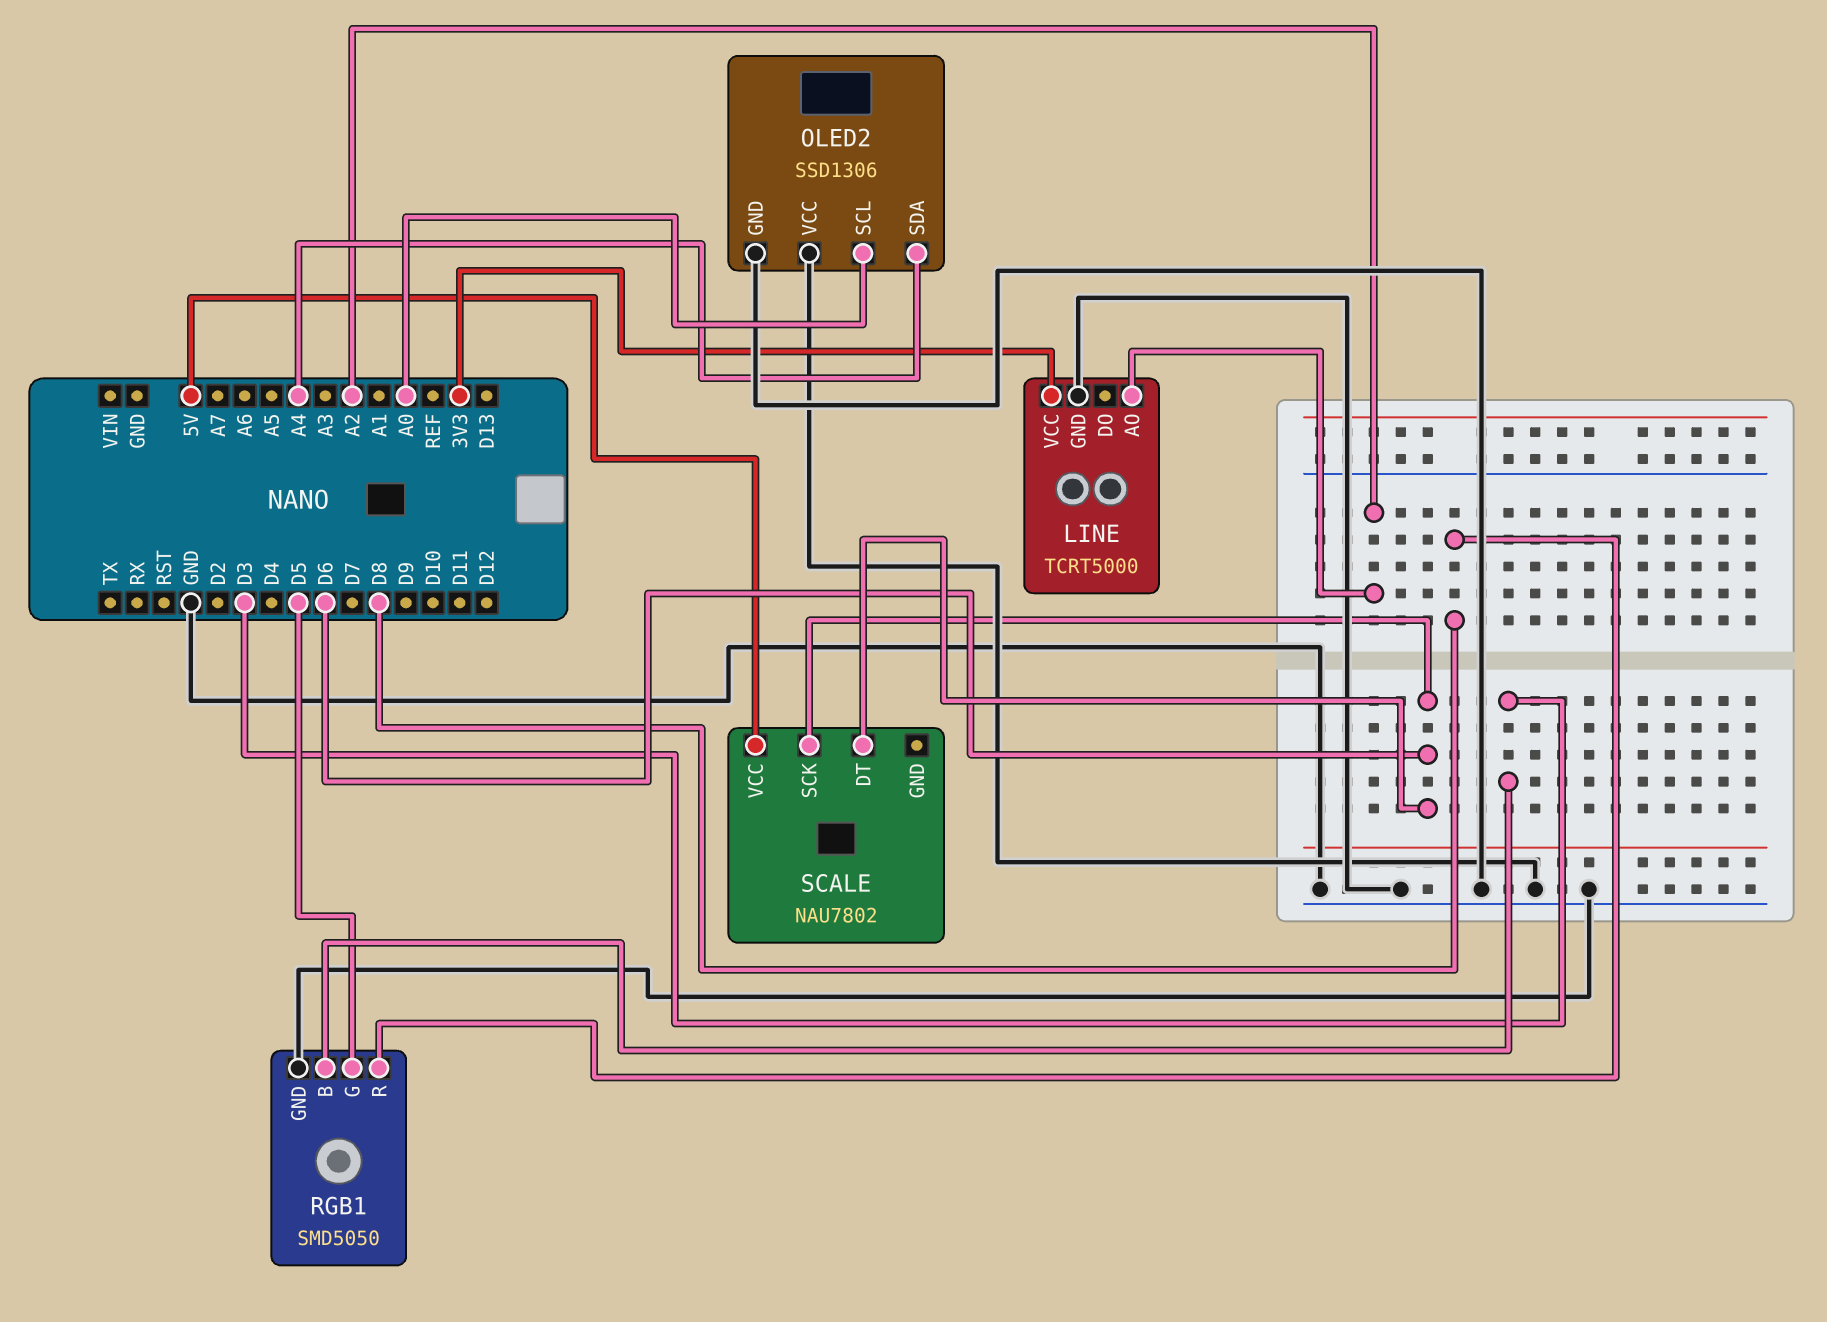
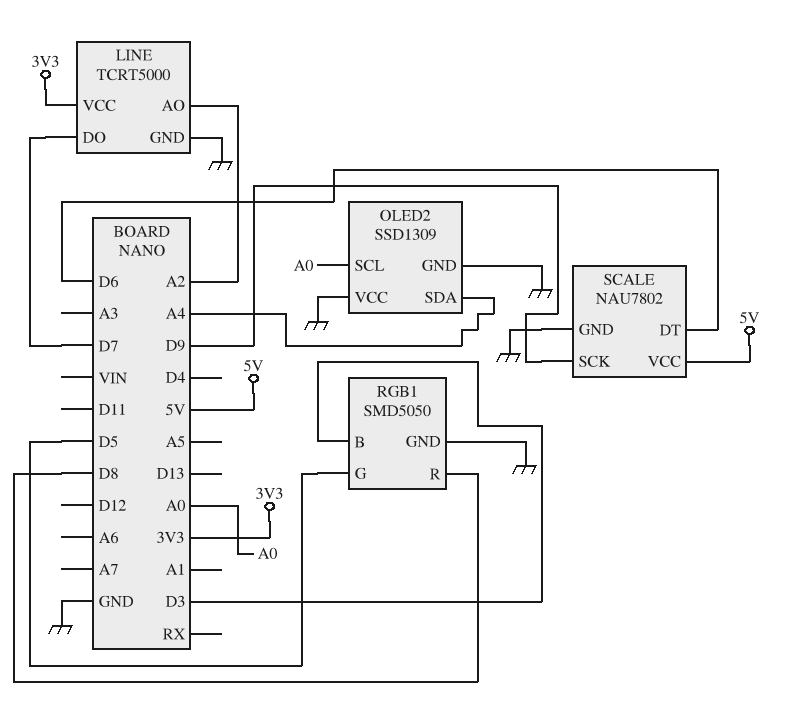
LINE pin DO: none -> D7
OLED2: SSD1306 -> SSD1309
SCALE pin GND: none -> GND
SCALE pin SCK: D6 -> D9

